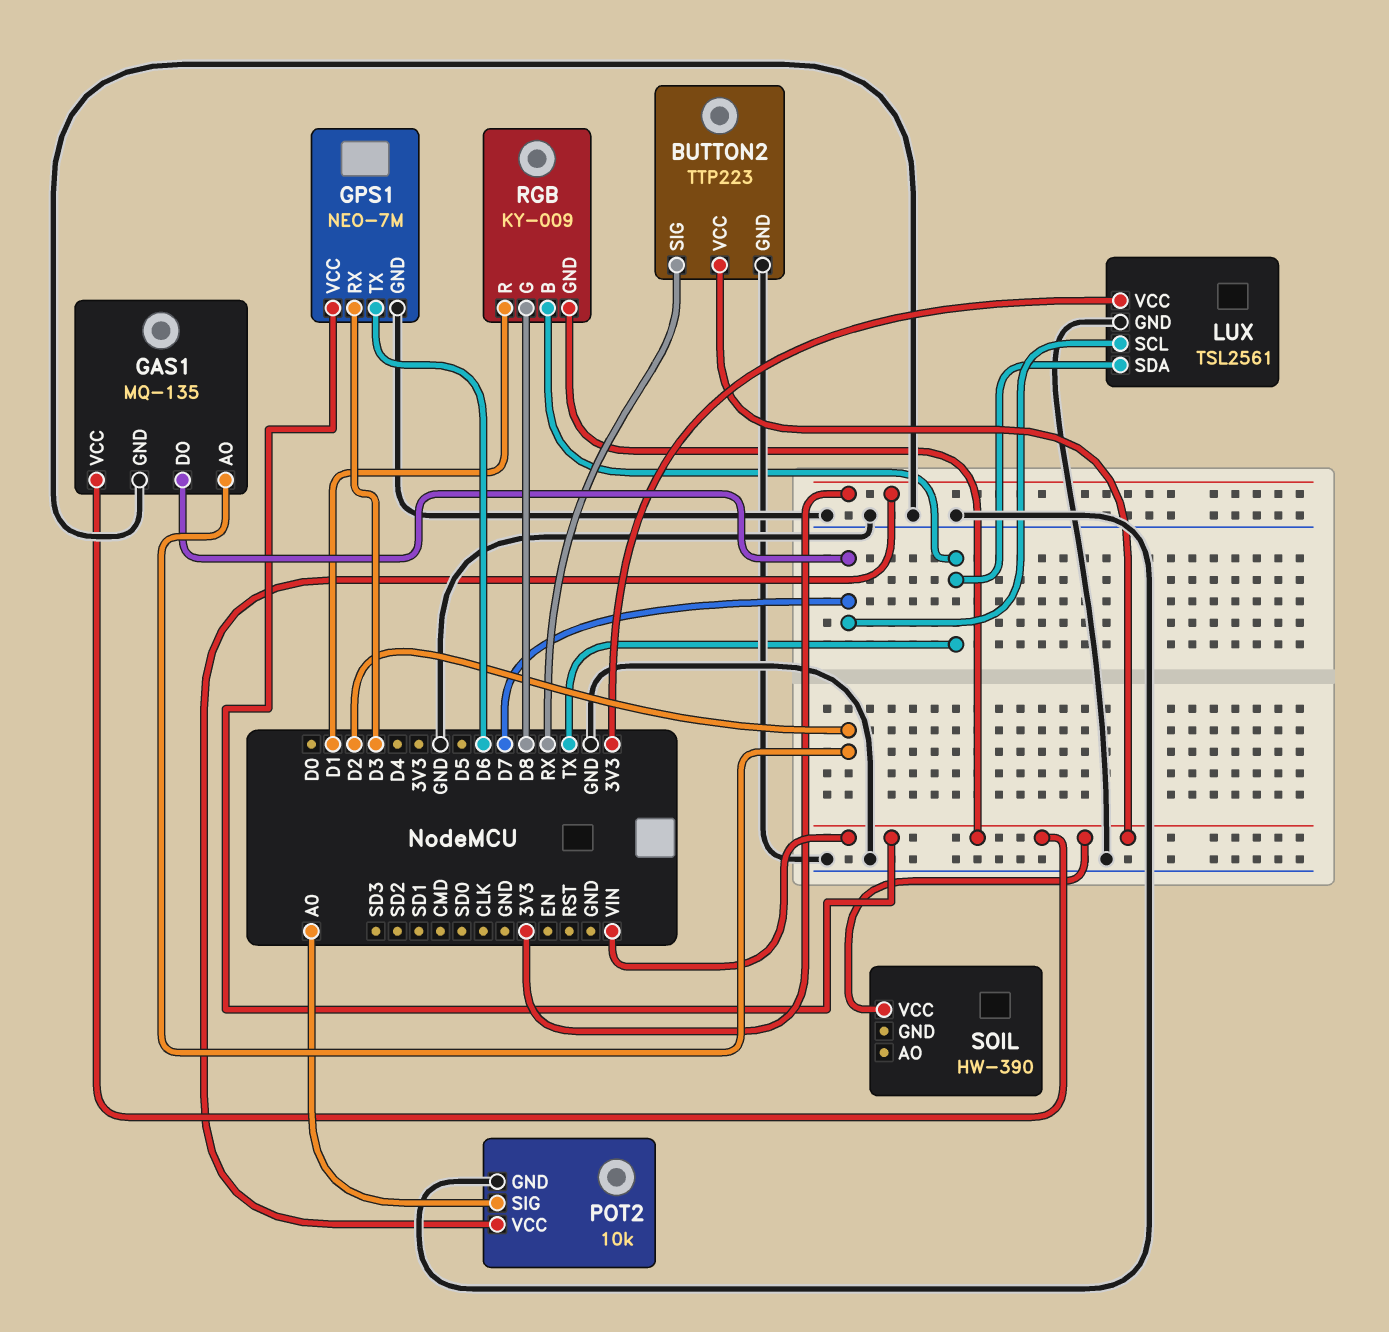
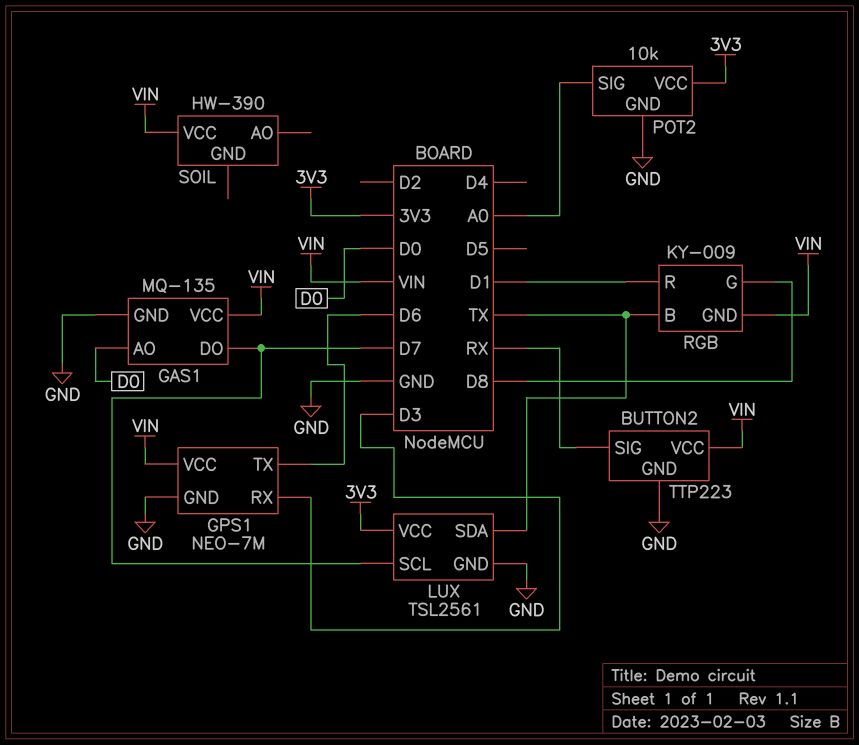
GAS1 pin AO: D2 -> D0

